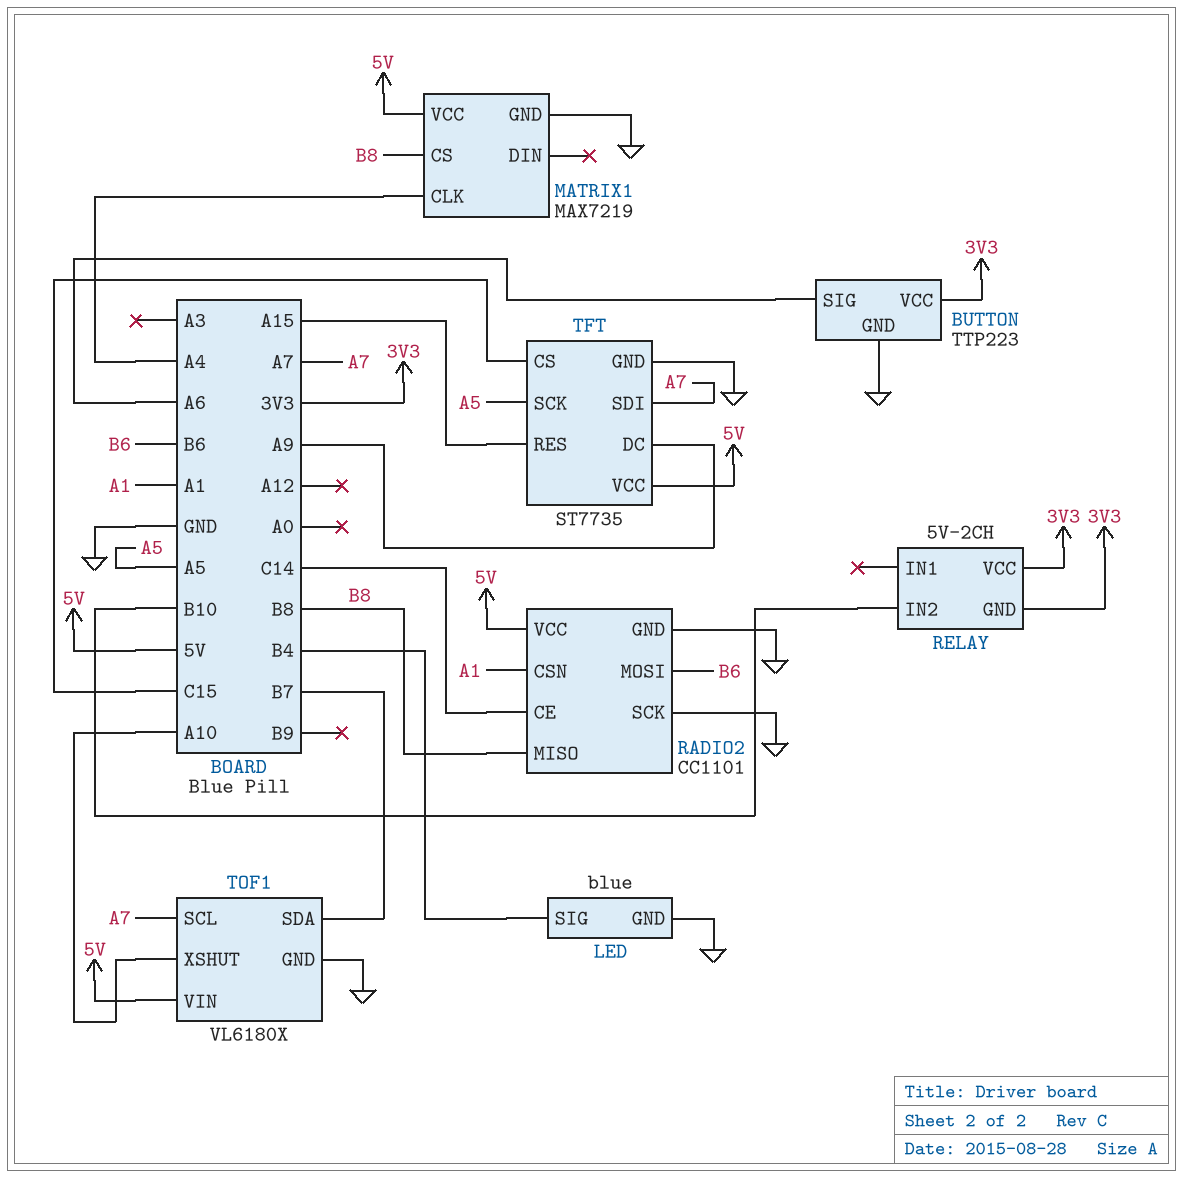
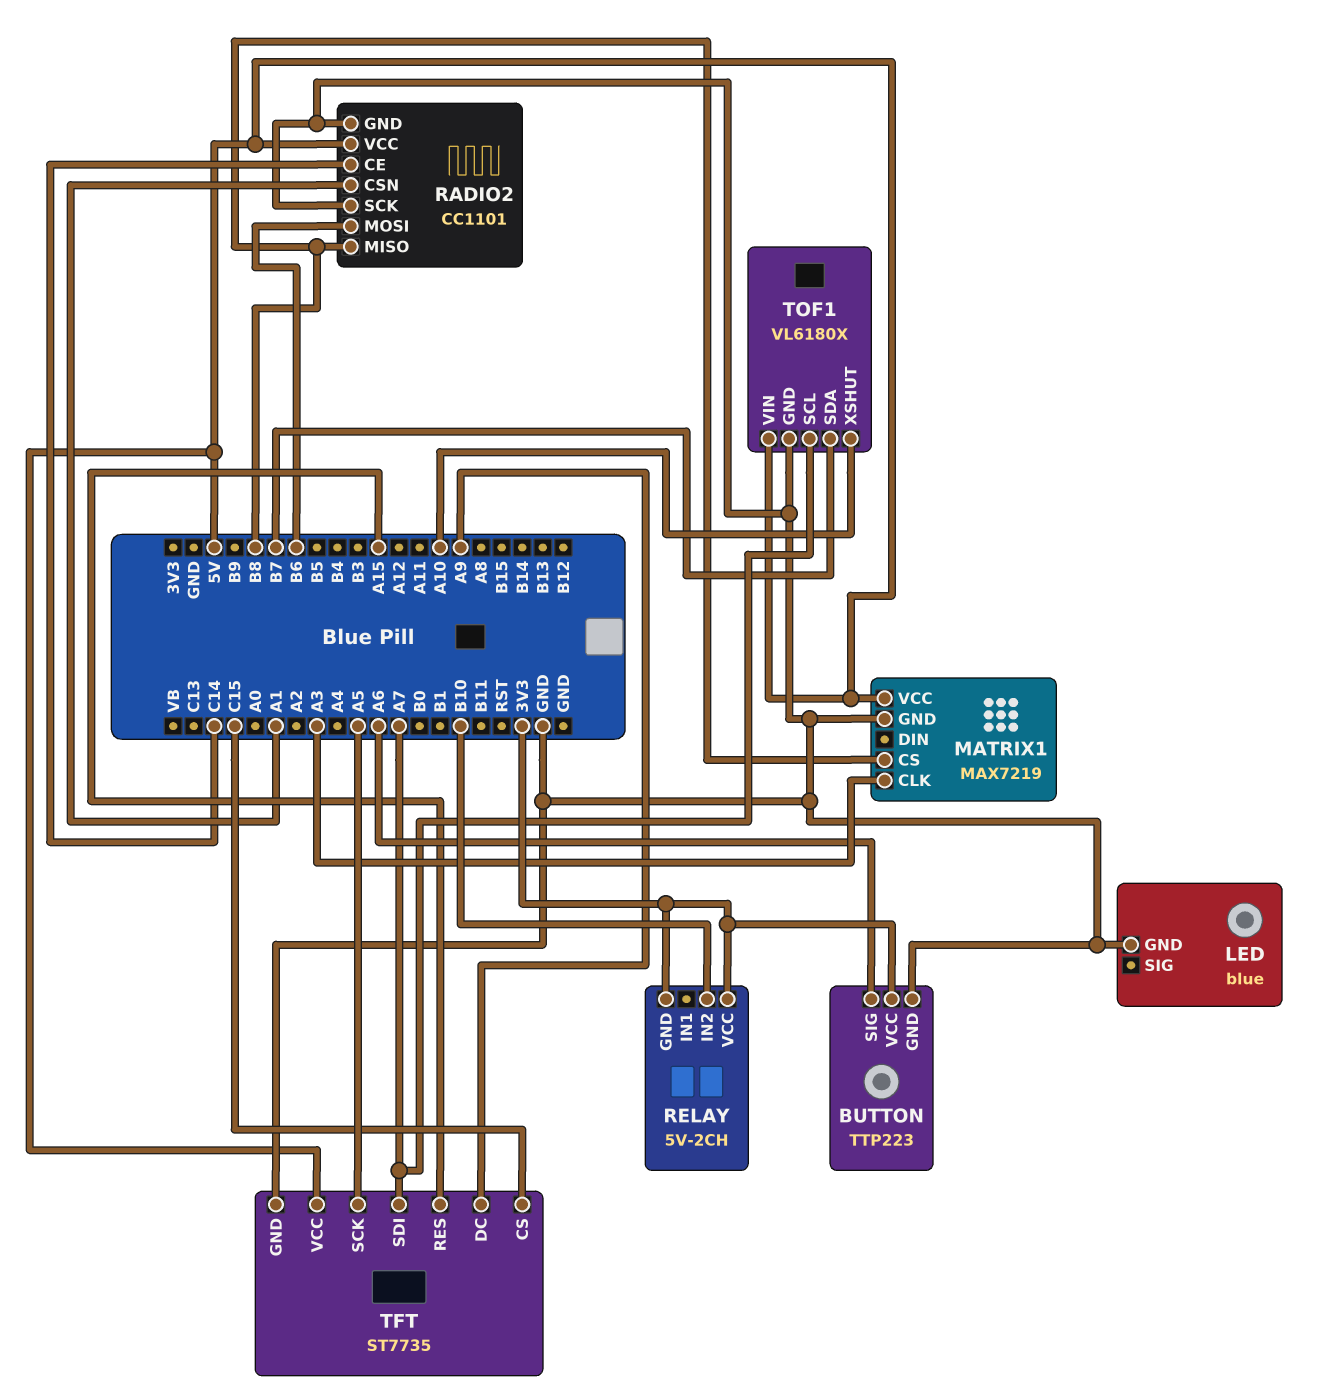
LED pin SIG: B4 -> none
MATRIX1 pin CLK: A4 -> A3

